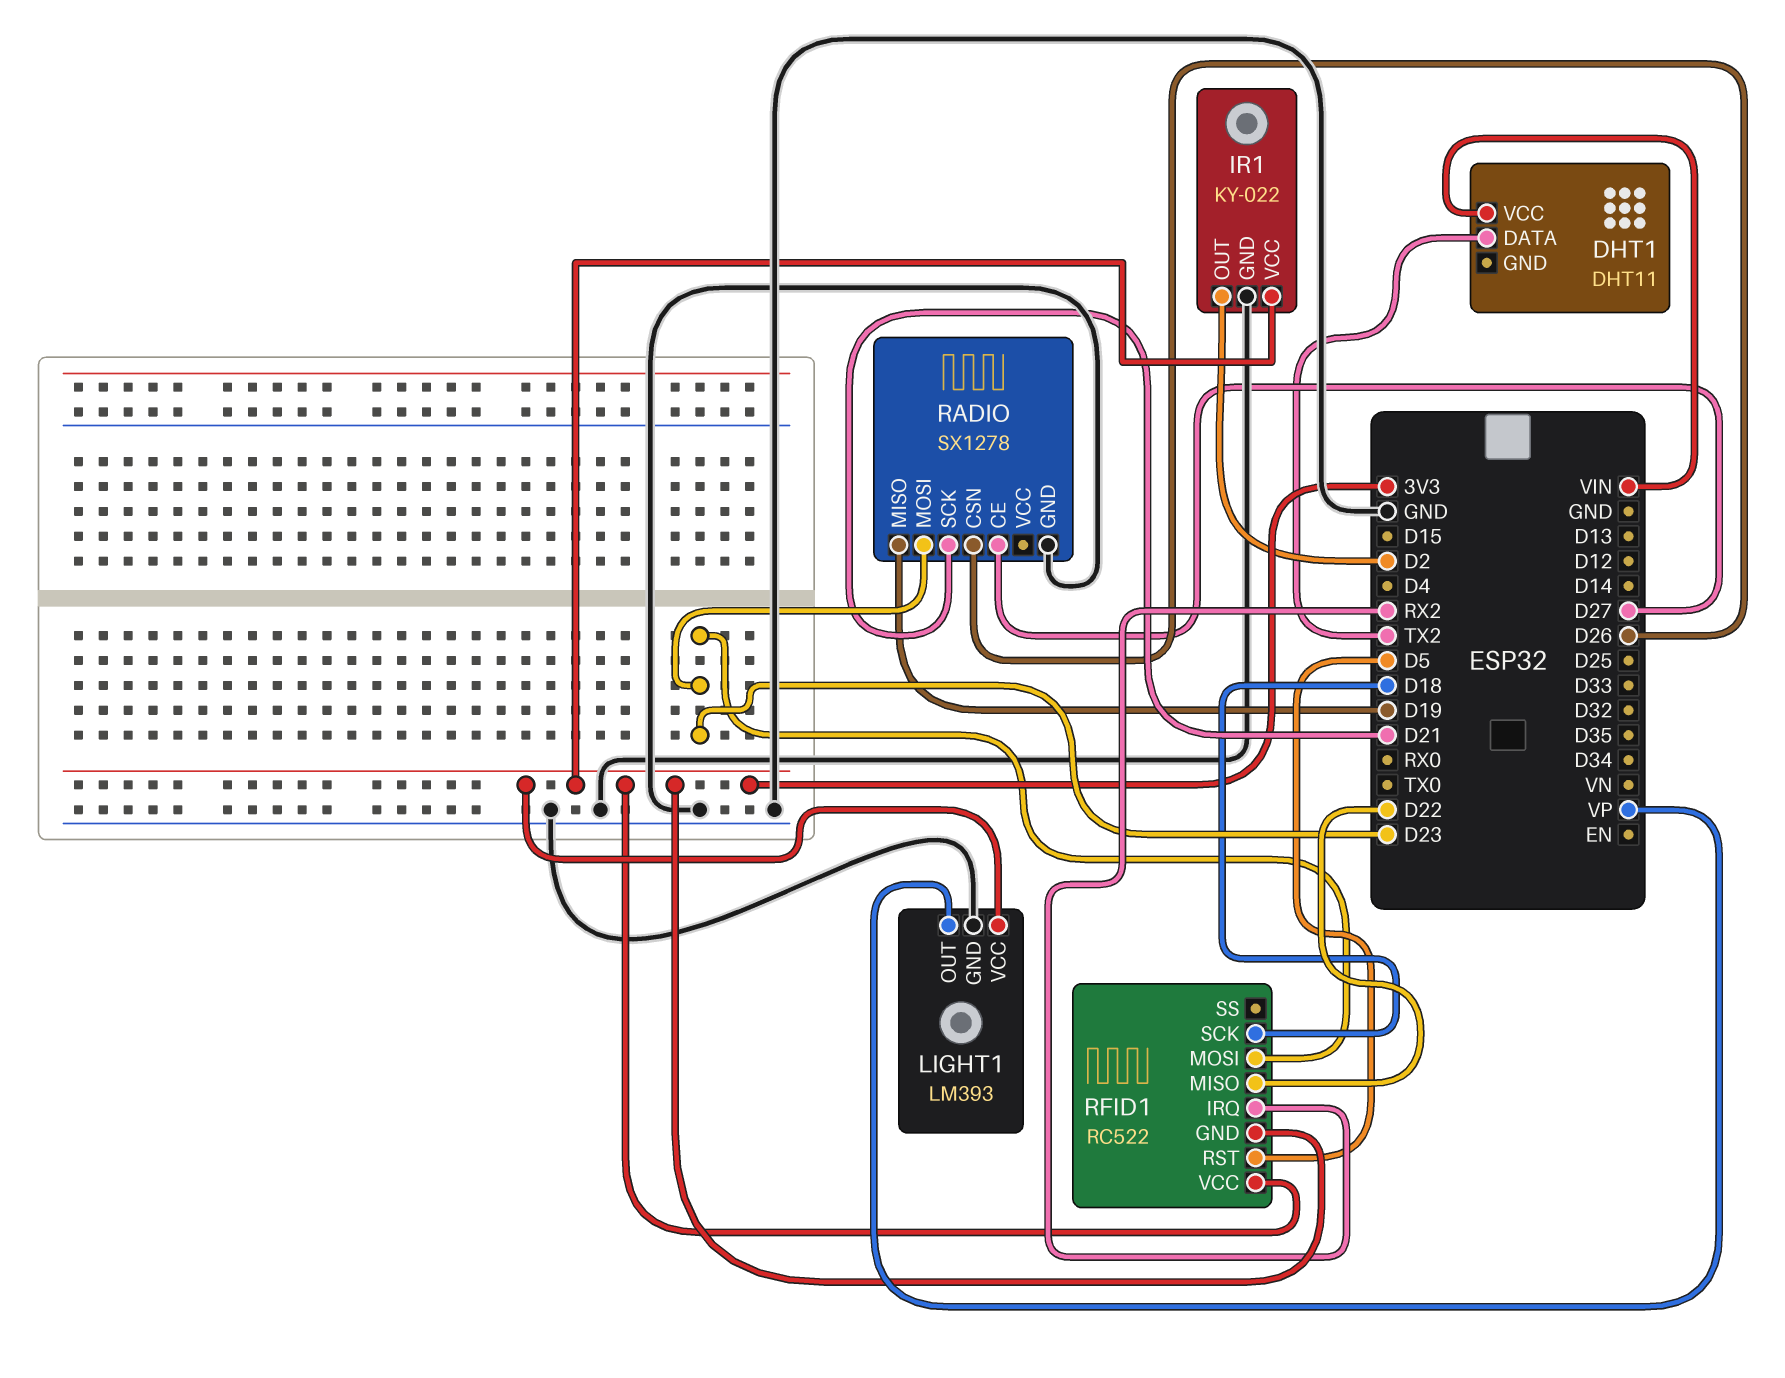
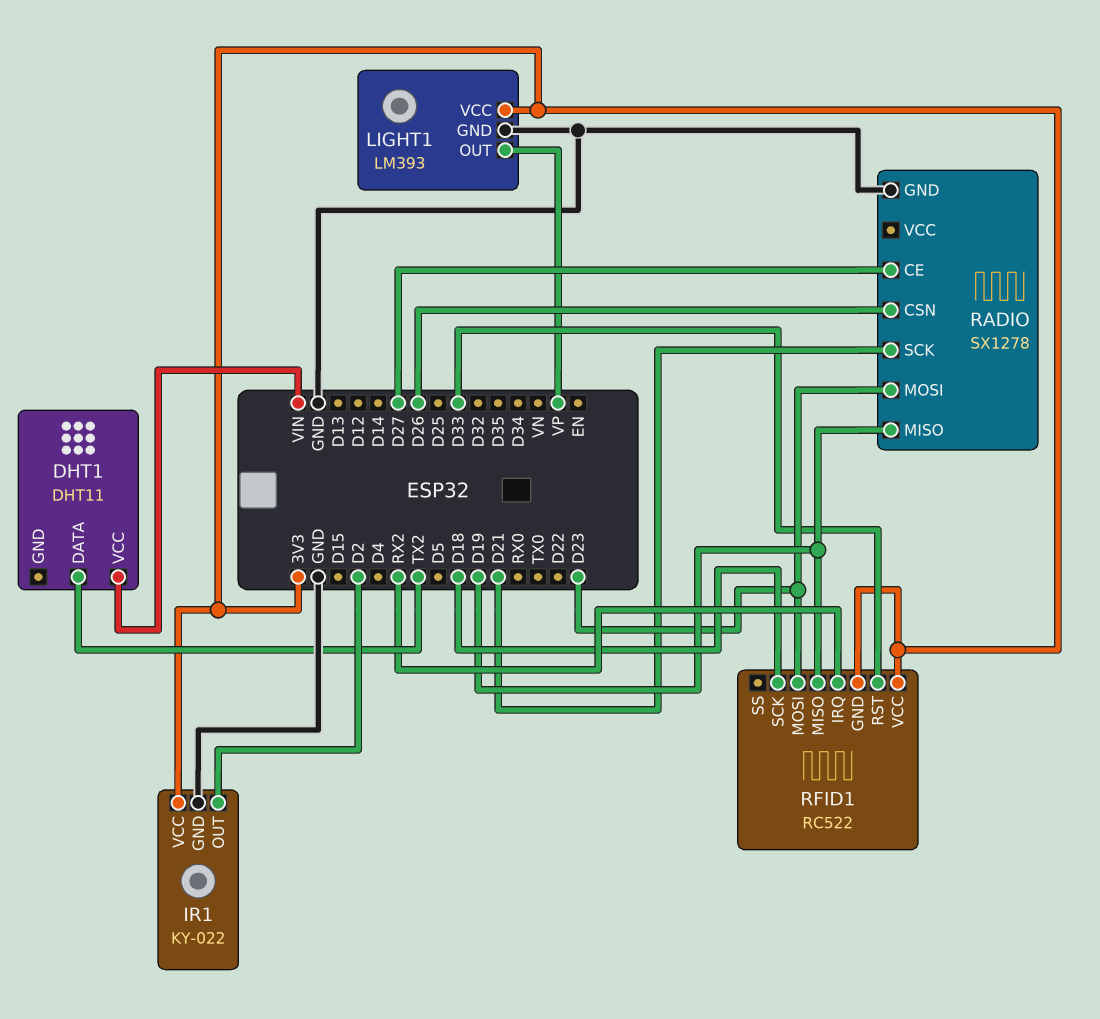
RFID1 pin MISO: D22 -> D19
RFID1 pin RST: D5 -> D33

